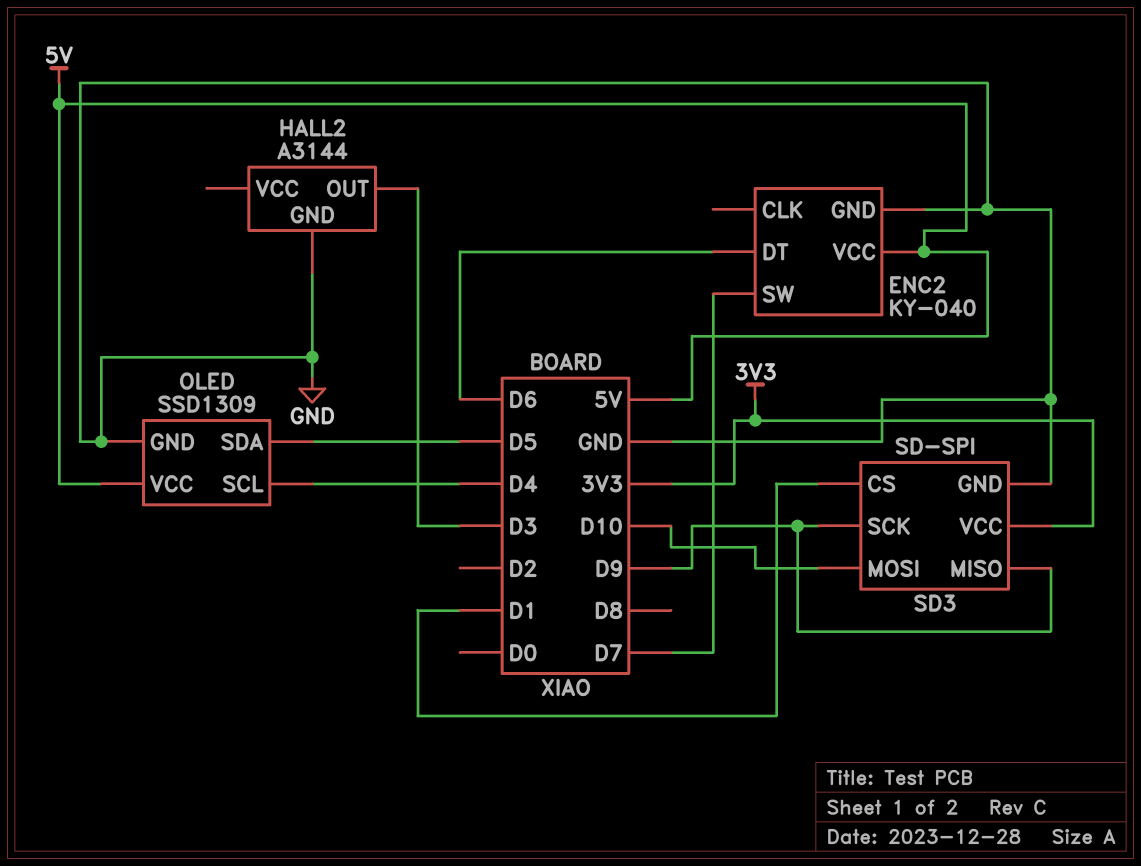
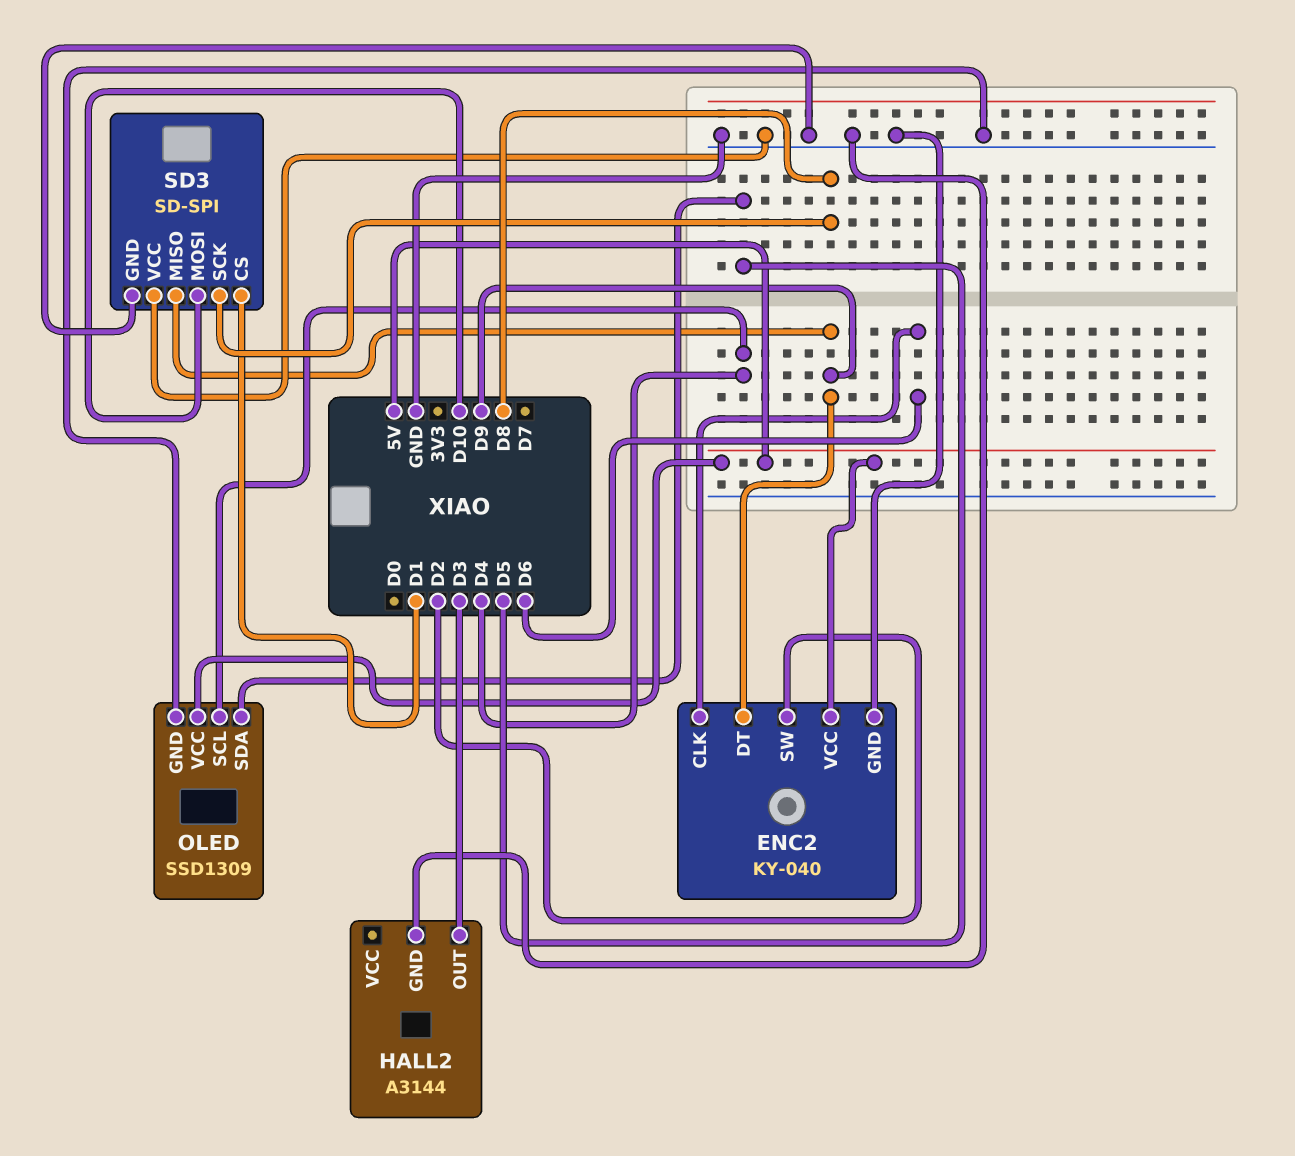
ENC2 pin CLK: none -> D6
ENC2 pin DT: D6 -> D9
ENC2 pin SW: D7 -> D2
SD3 pin SCK: D9 -> D8
SD3 pin VCC: 3V3 -> GND

